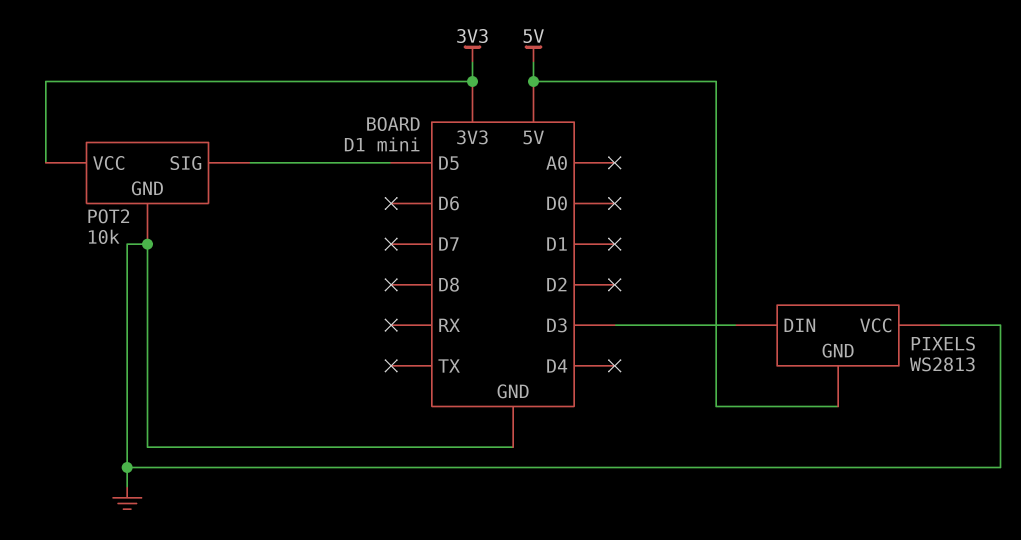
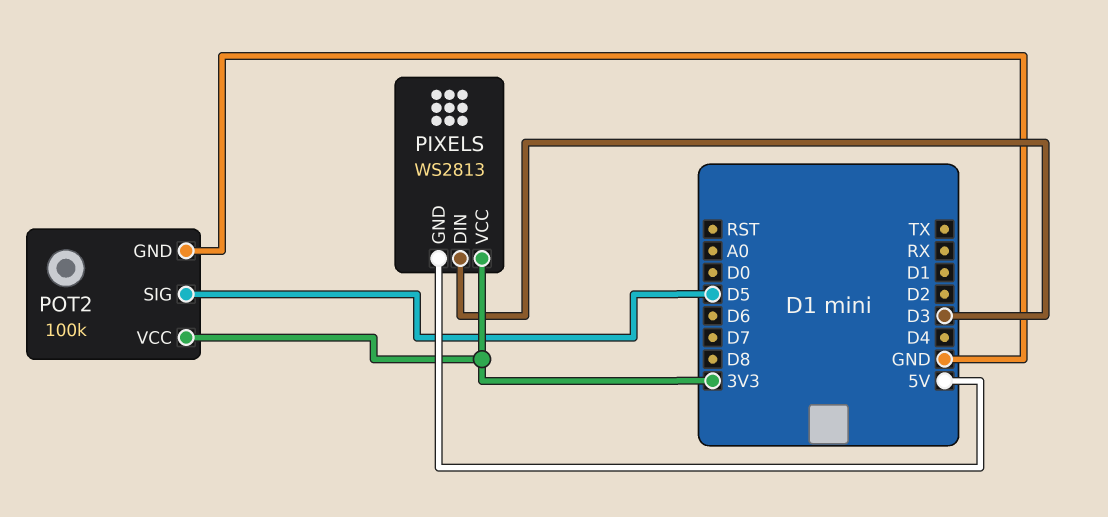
PIXELS pin VCC: GND -> 3V3
POT2: 10k -> 100k

